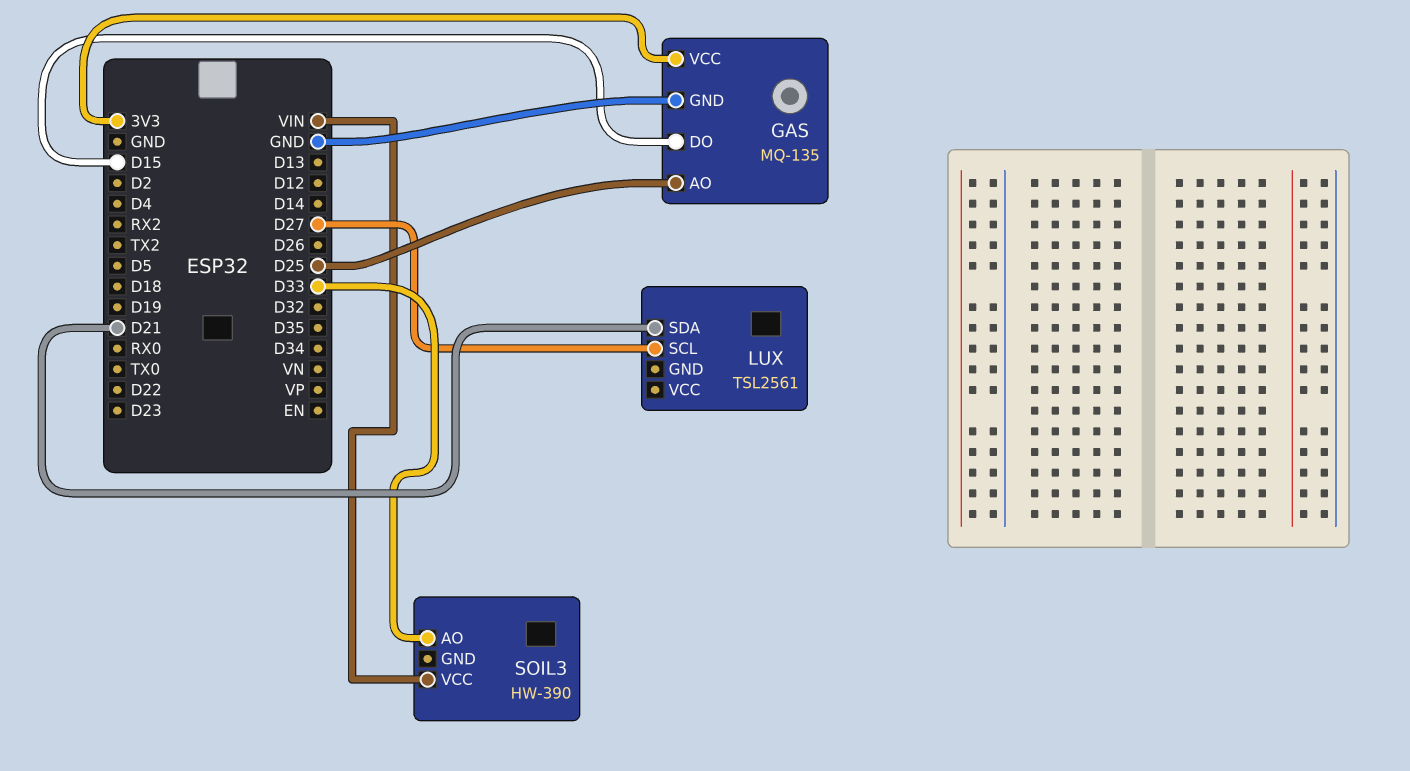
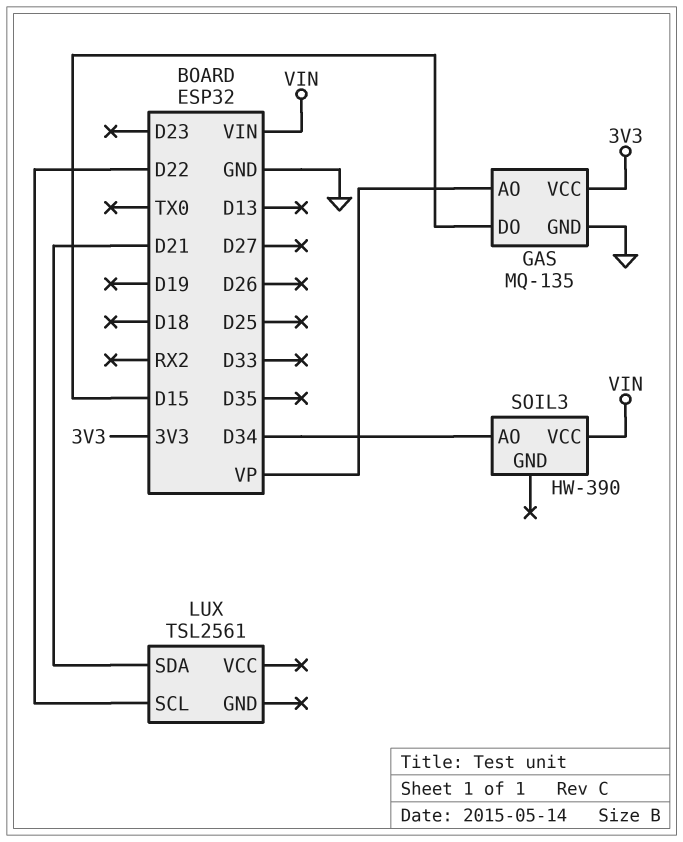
GAS pin AO: D25 -> VP
LUX pin SCL: D27 -> D22
SOIL3 pin AO: D33 -> D34

